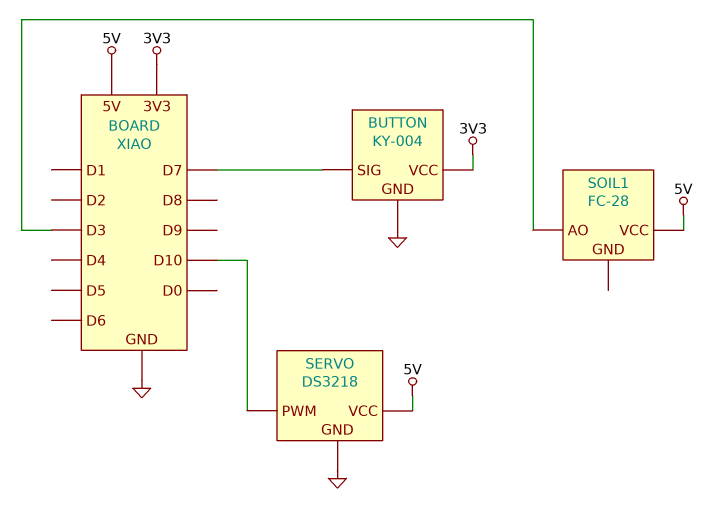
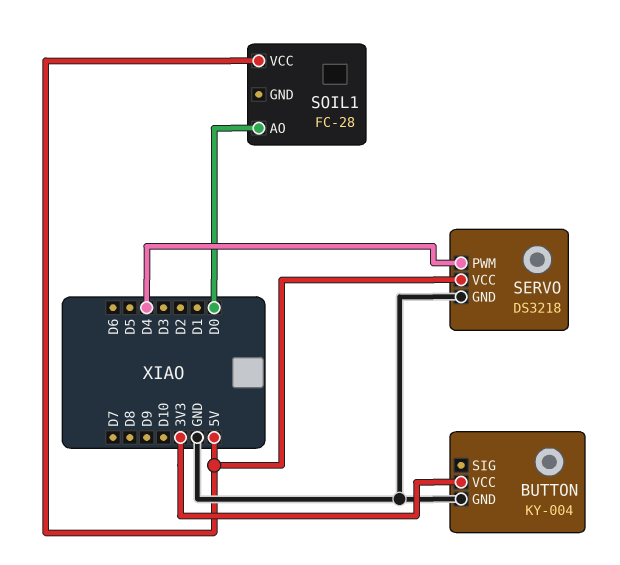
BUTTON pin SIG: D7 -> none
SERVO pin PWM: D10 -> D4
SOIL1 pin AO: D3 -> D0

